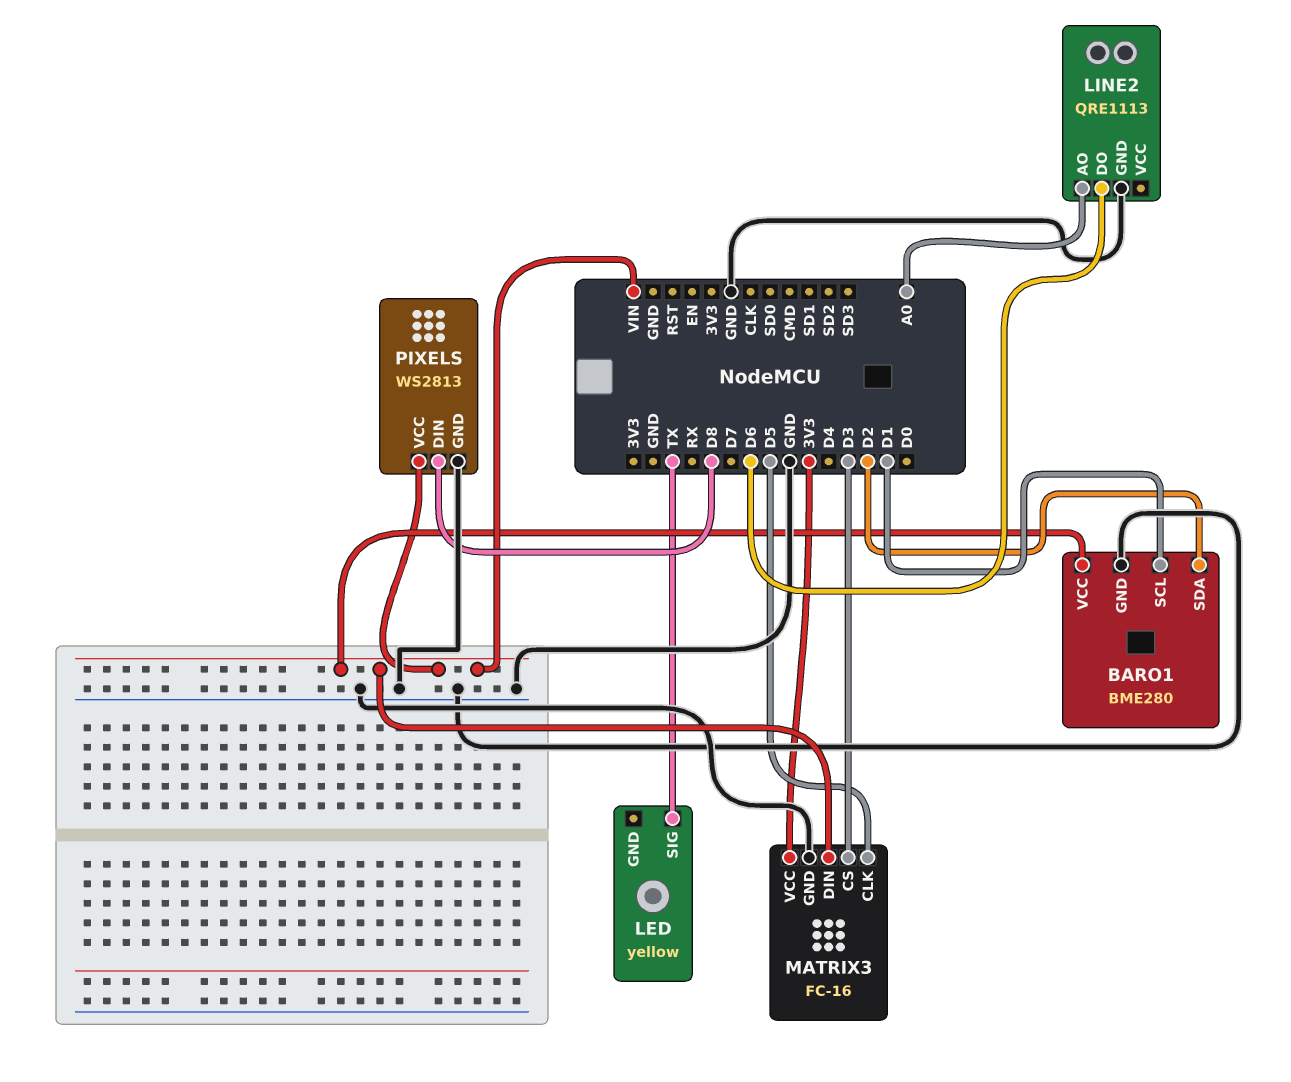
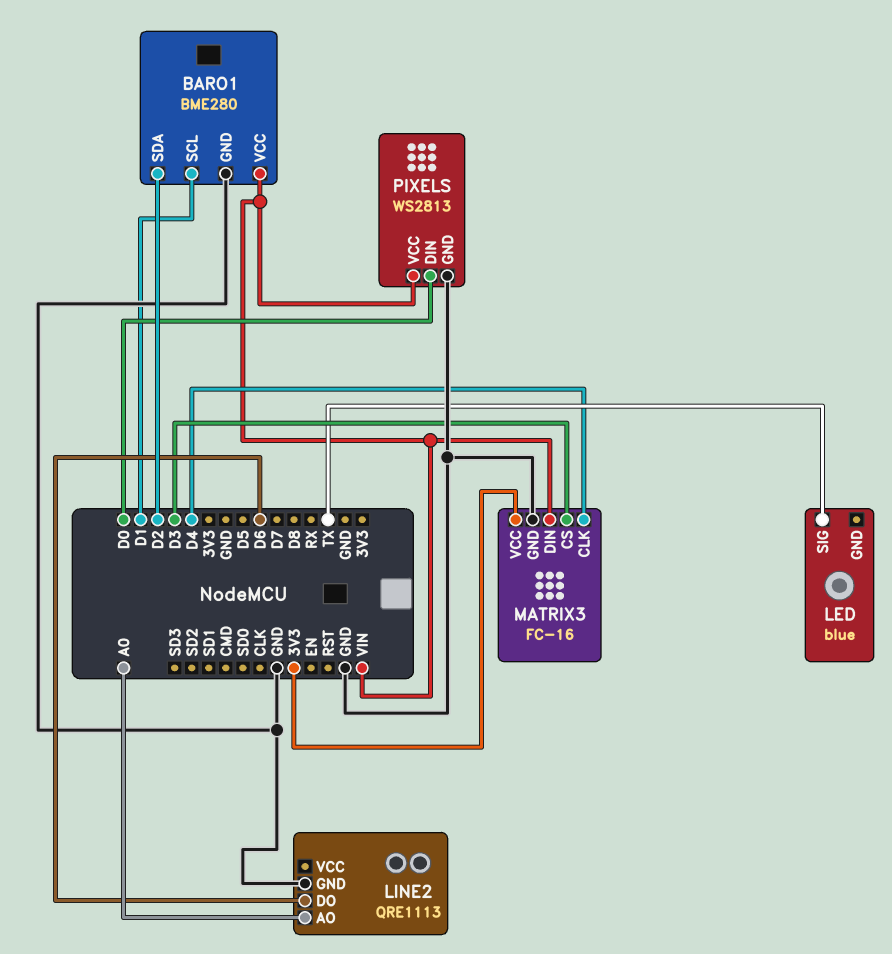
LED: yellow -> blue
MATRIX3 pin CLK: D5 -> D4
PIXELS pin DIN: D8 -> D0

